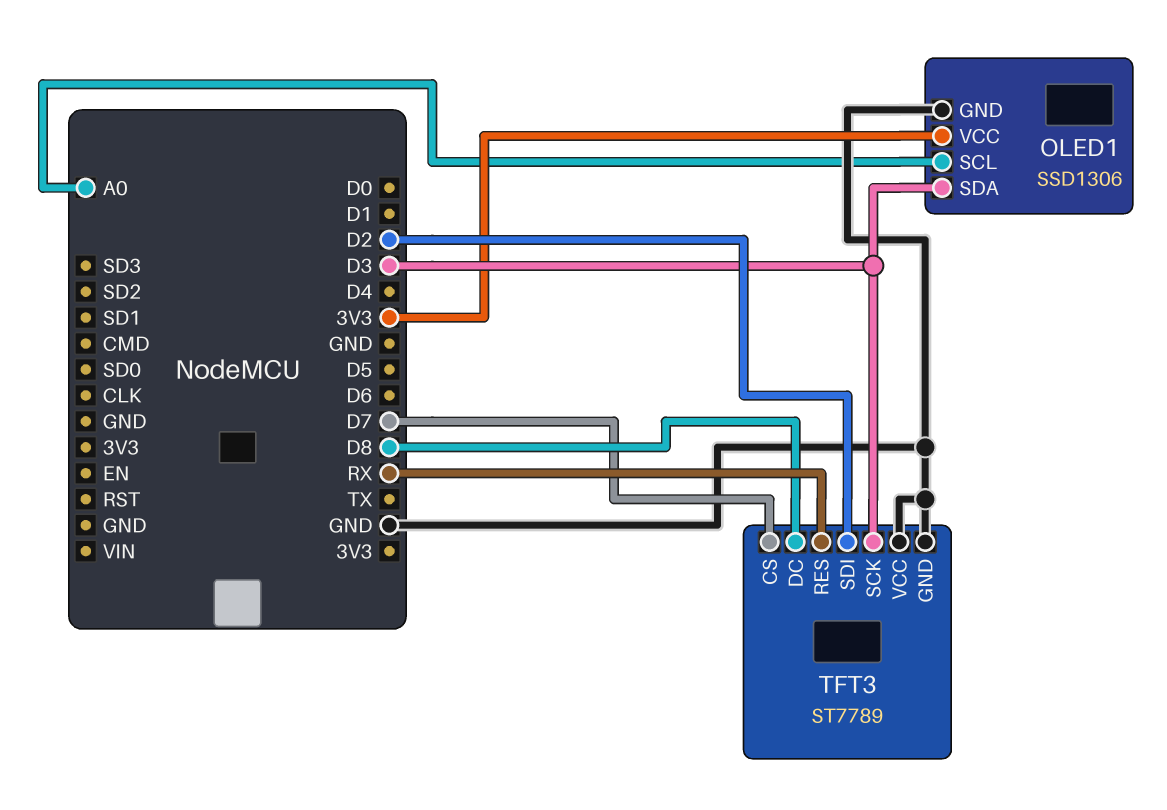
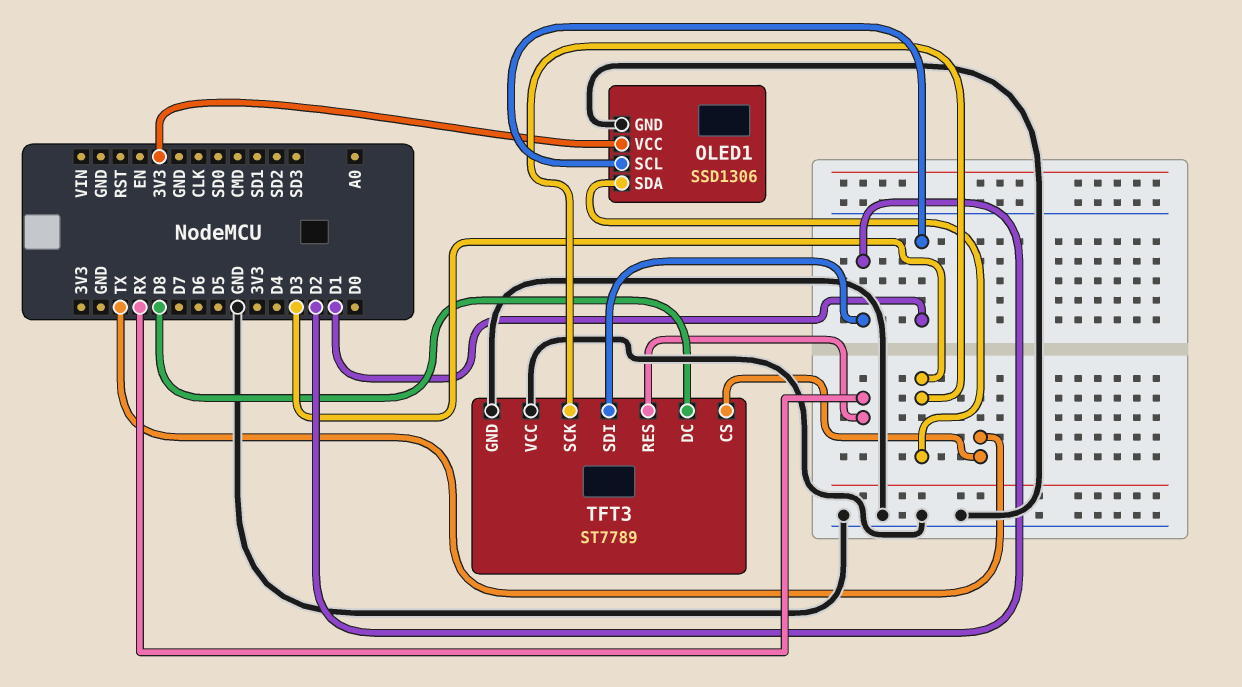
OLED1 pin SCL: A0 -> D1
TFT3 pin CS: D7 -> TX

